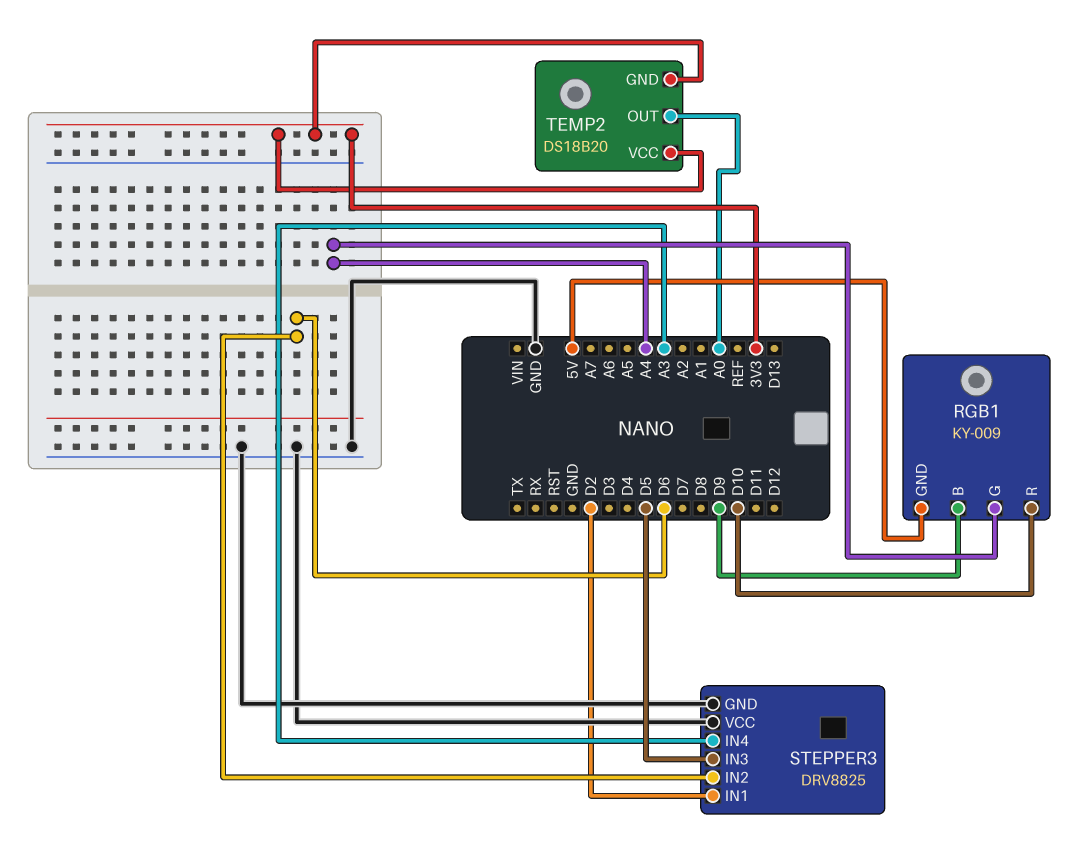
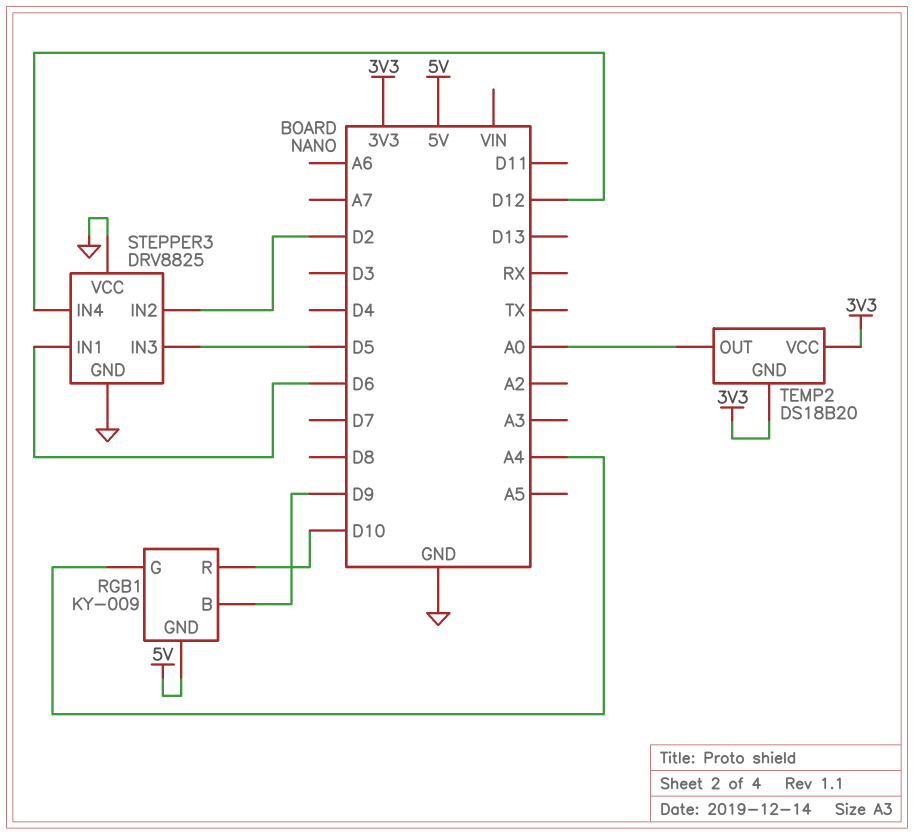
STEPPER3 pin IN1: D2 -> D6
STEPPER3 pin IN2: D6 -> D2
STEPPER3 pin IN4: A3 -> D12

